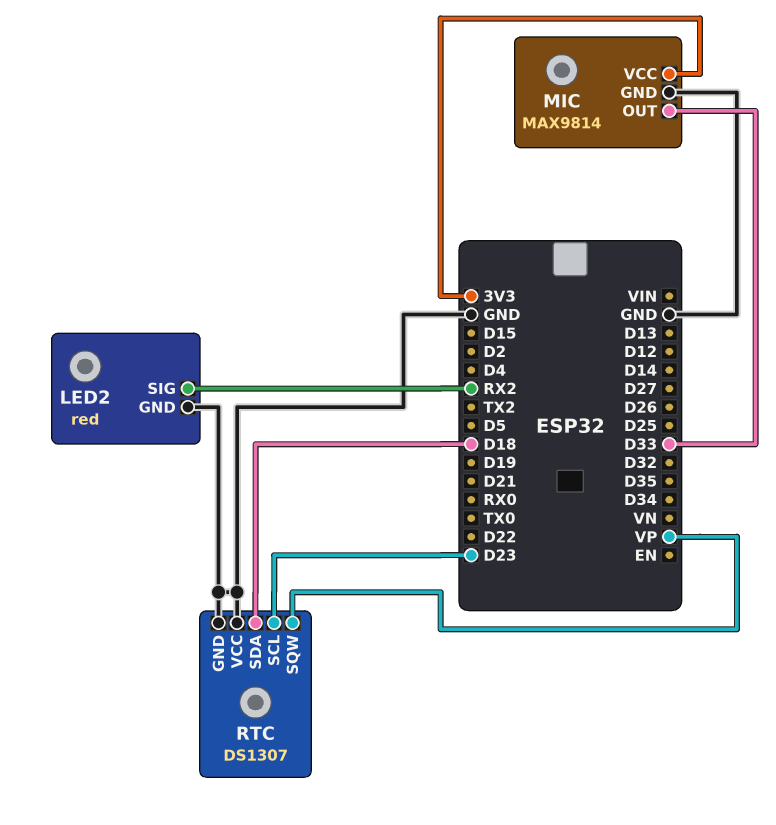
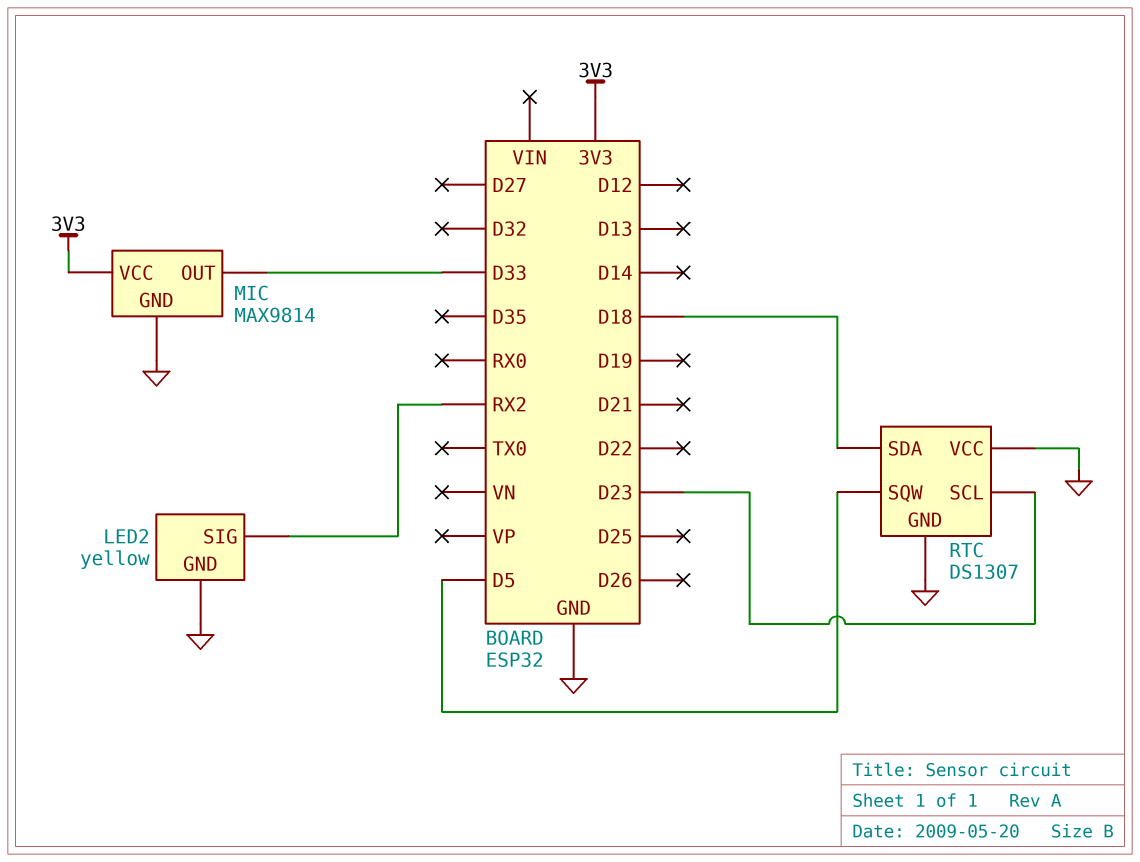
LED2: red -> yellow
RTC pin SQW: VP -> D5

